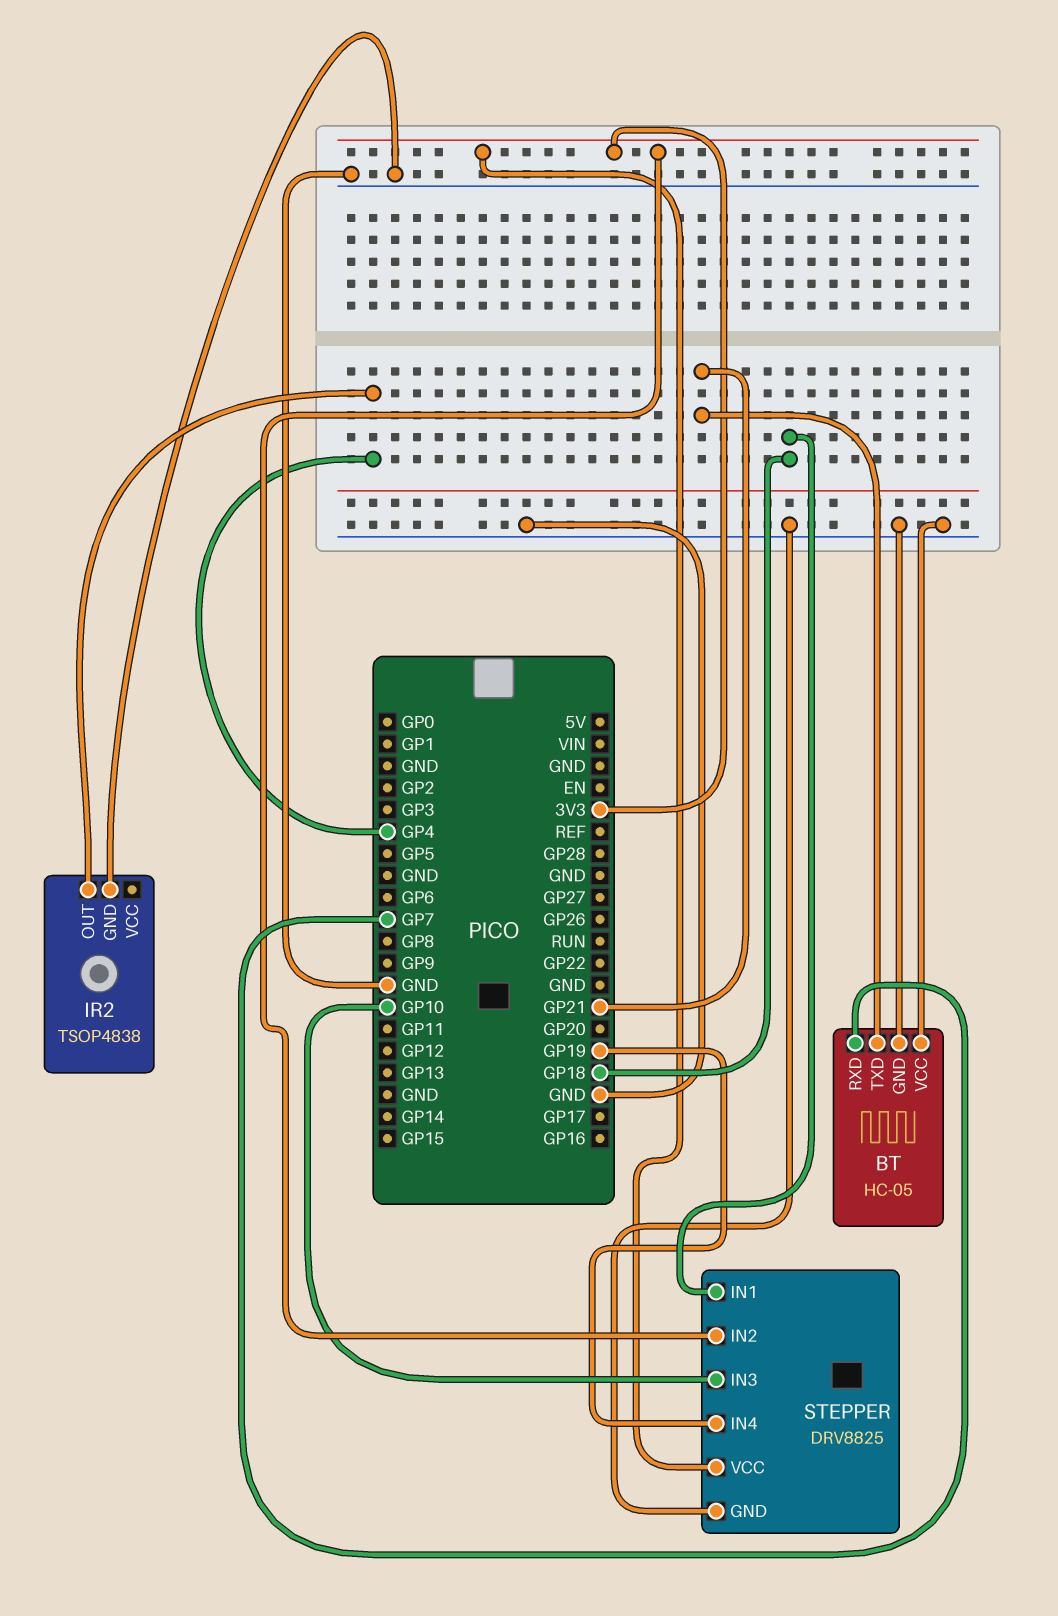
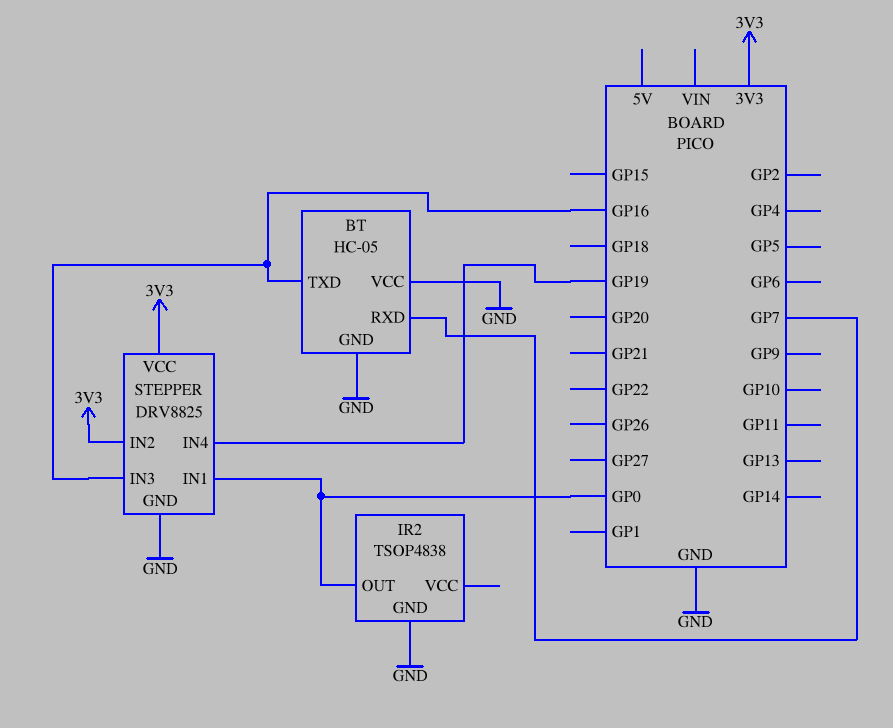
BT pin TXD: GP21 -> GP16
IR2 pin OUT: GP4 -> GP0
STEPPER pin IN1: GP18 -> GP0
STEPPER pin IN3: GP10 -> GP16

